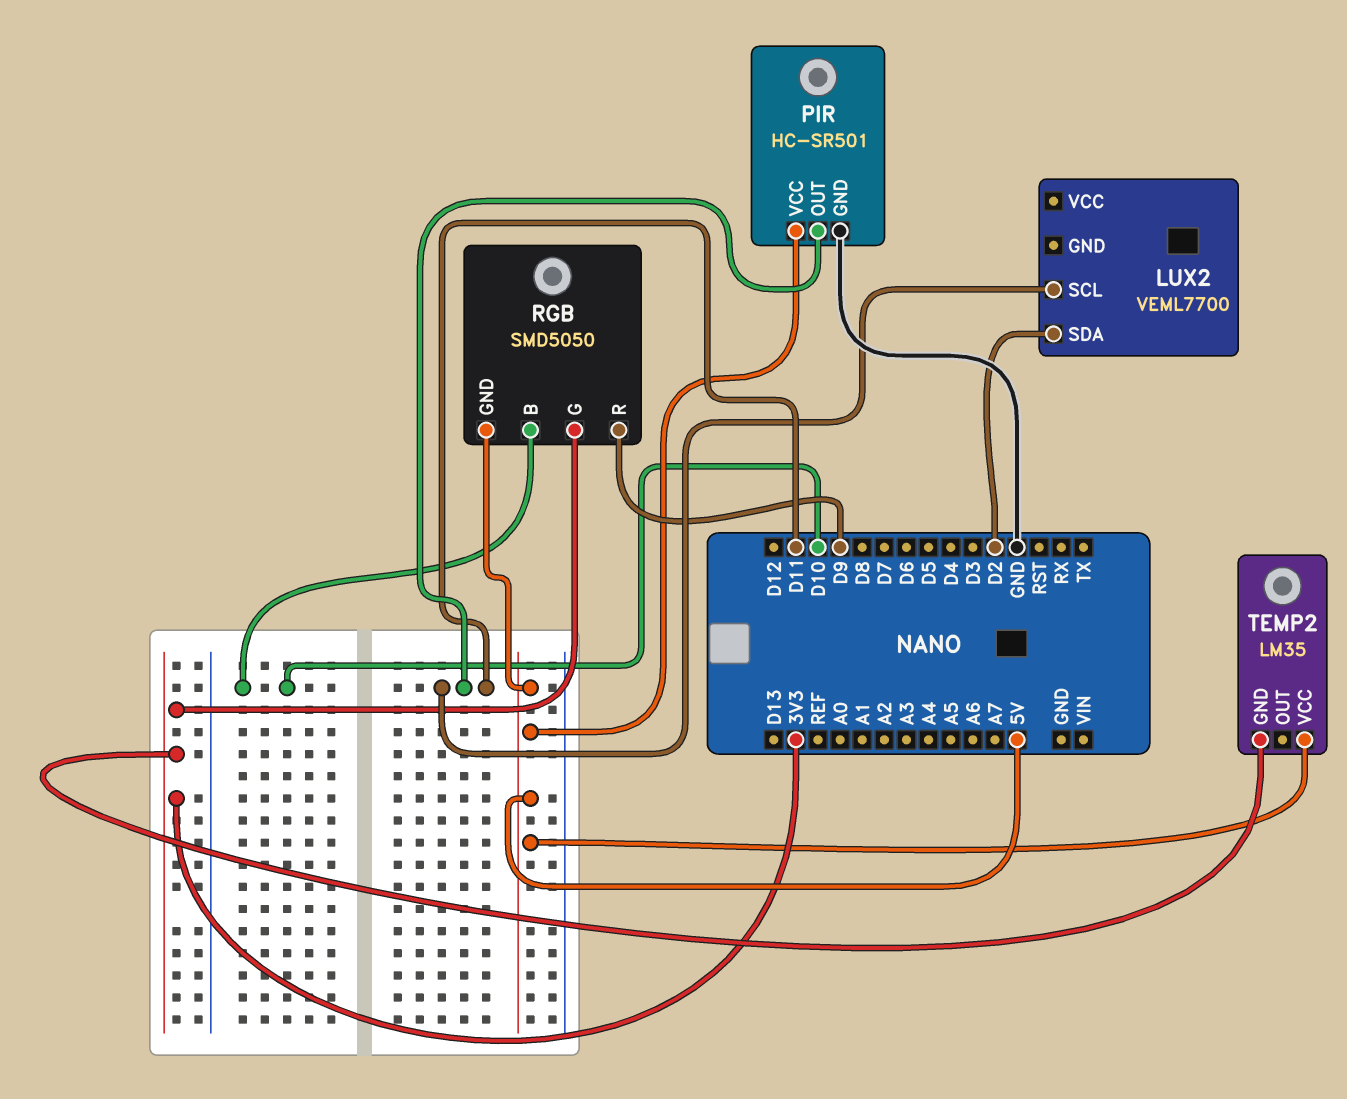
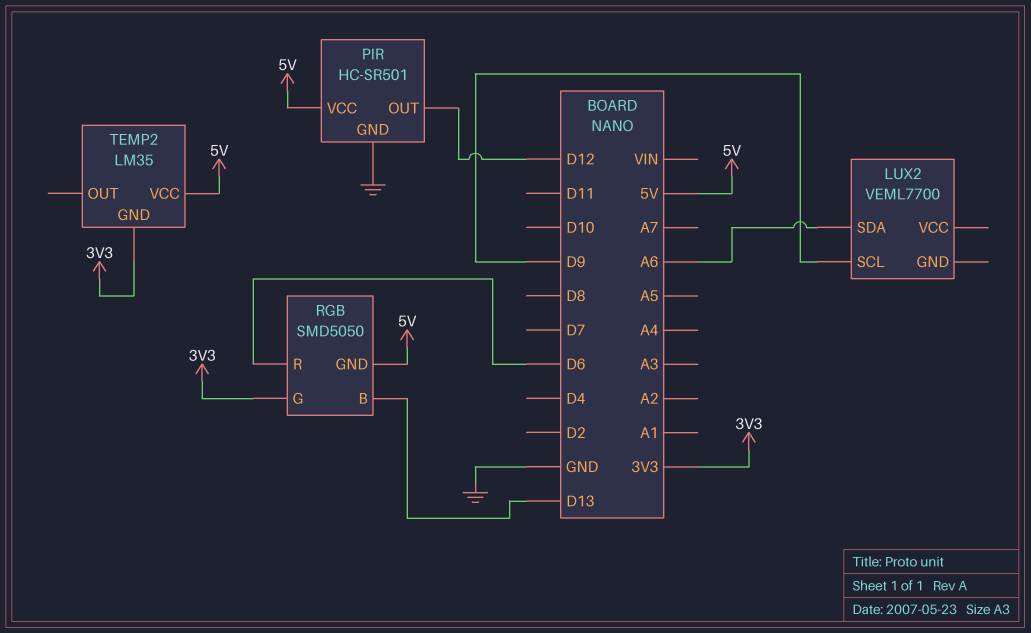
LUX2 pin SCL: D11 -> D9
LUX2 pin SDA: D2 -> A6
PIR pin OUT: D11 -> D12
RGB pin B: D10 -> D13
RGB pin R: D9 -> D6

